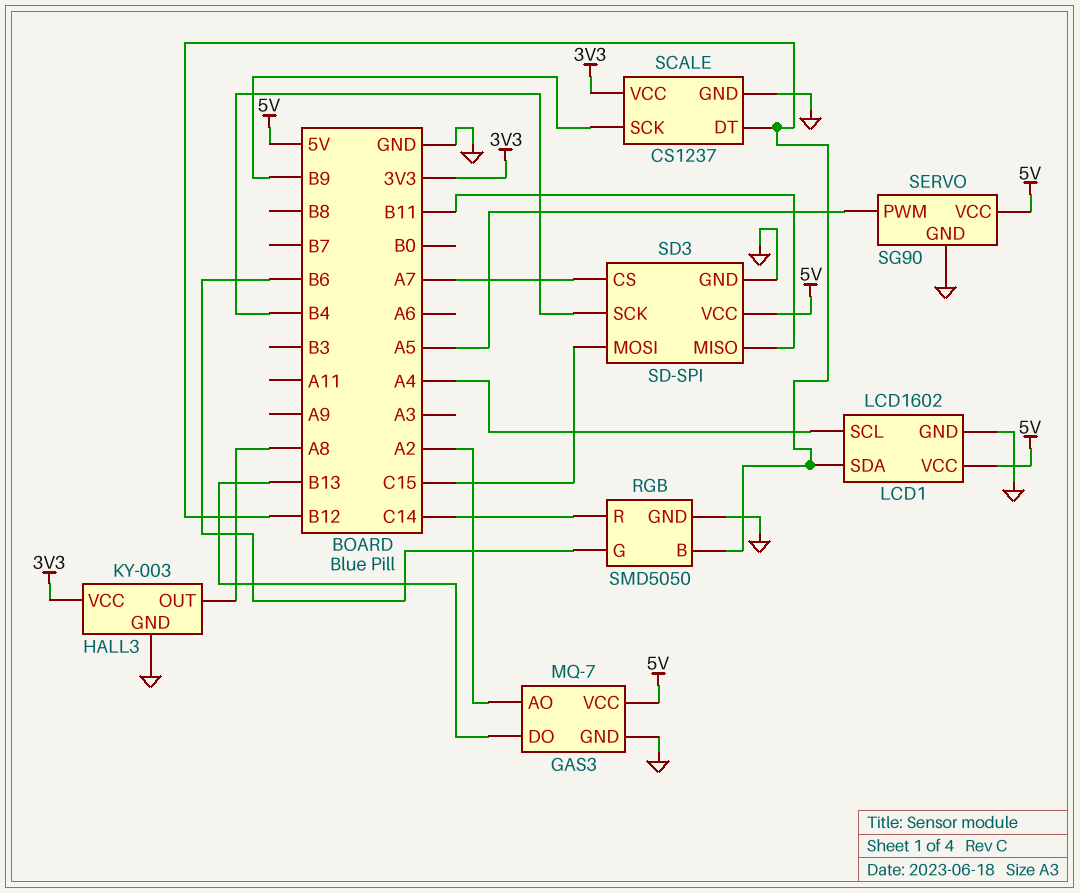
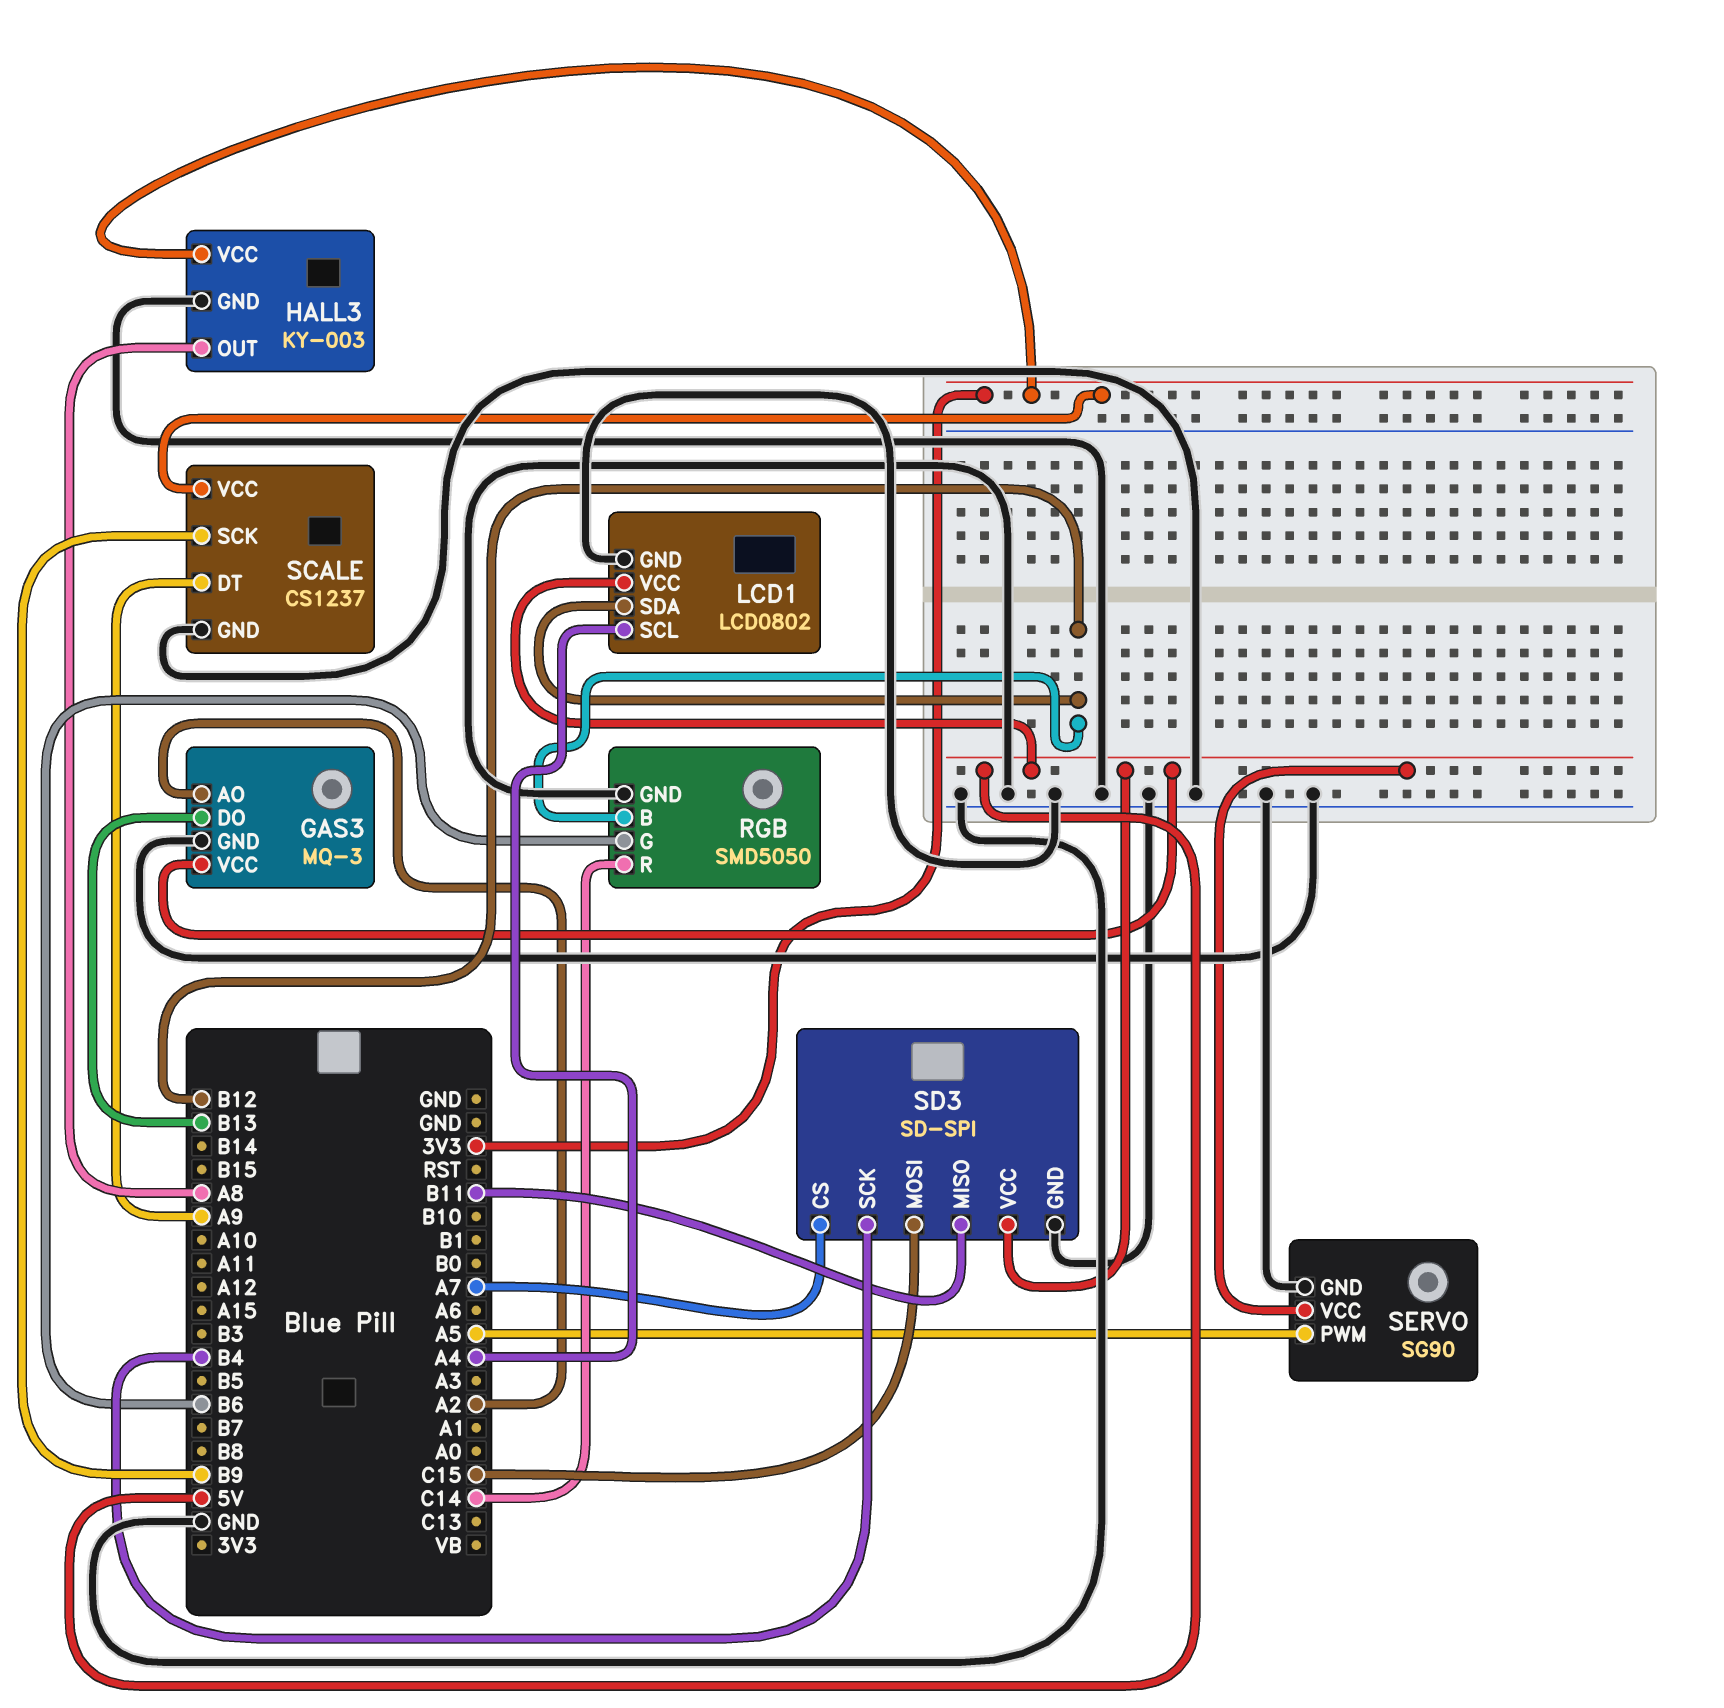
GAS3: MQ-7 -> MQ-3
LCD1: LCD1602 -> LCD0802
SCALE pin DT: B12 -> A9

